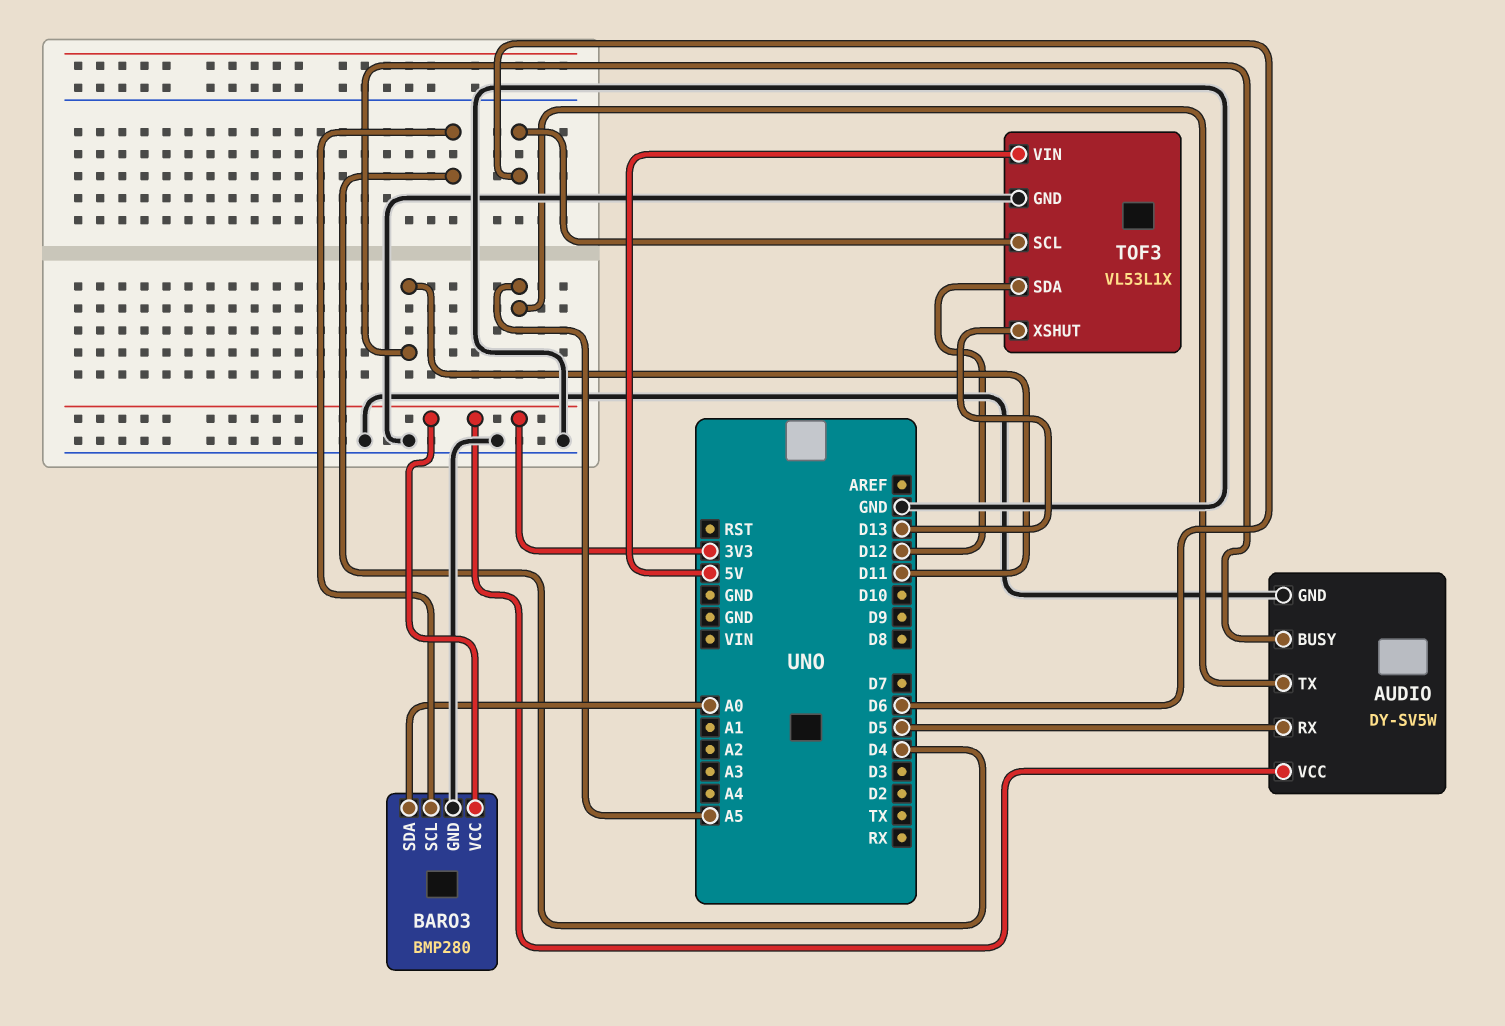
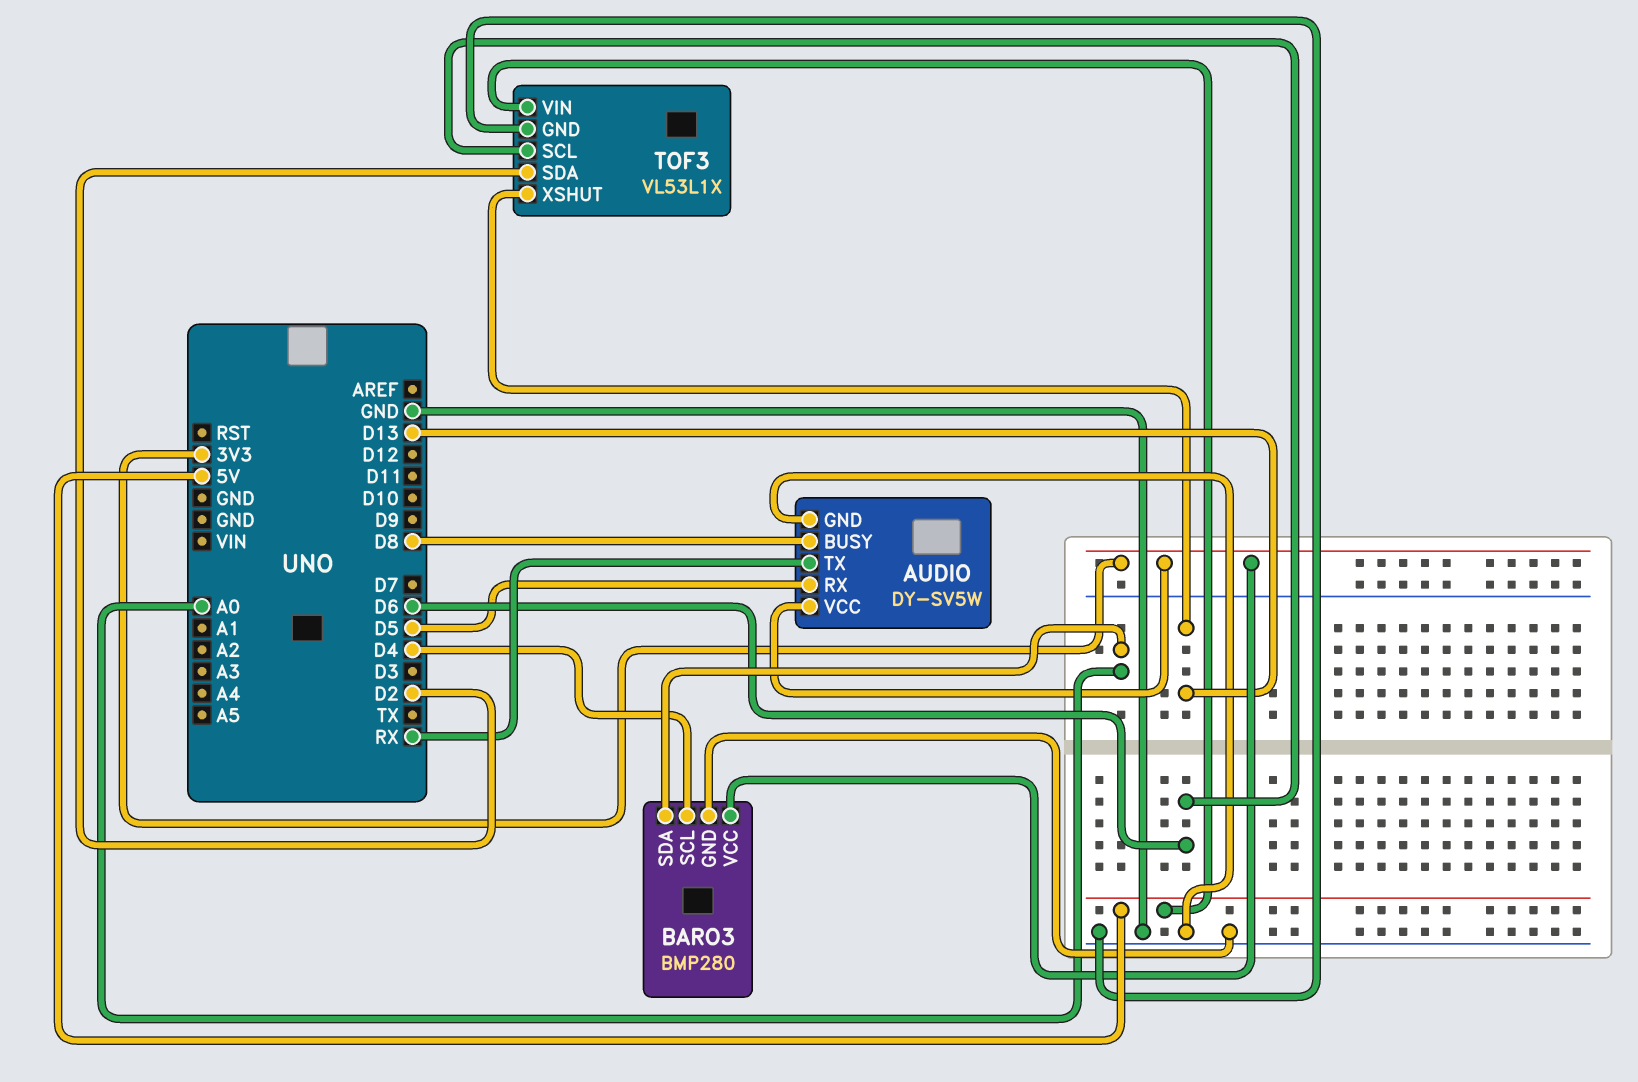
AUDIO pin BUSY: D11 -> D8
AUDIO pin TX: A5 -> RX
TOF3 pin SDA: D12 -> D2

